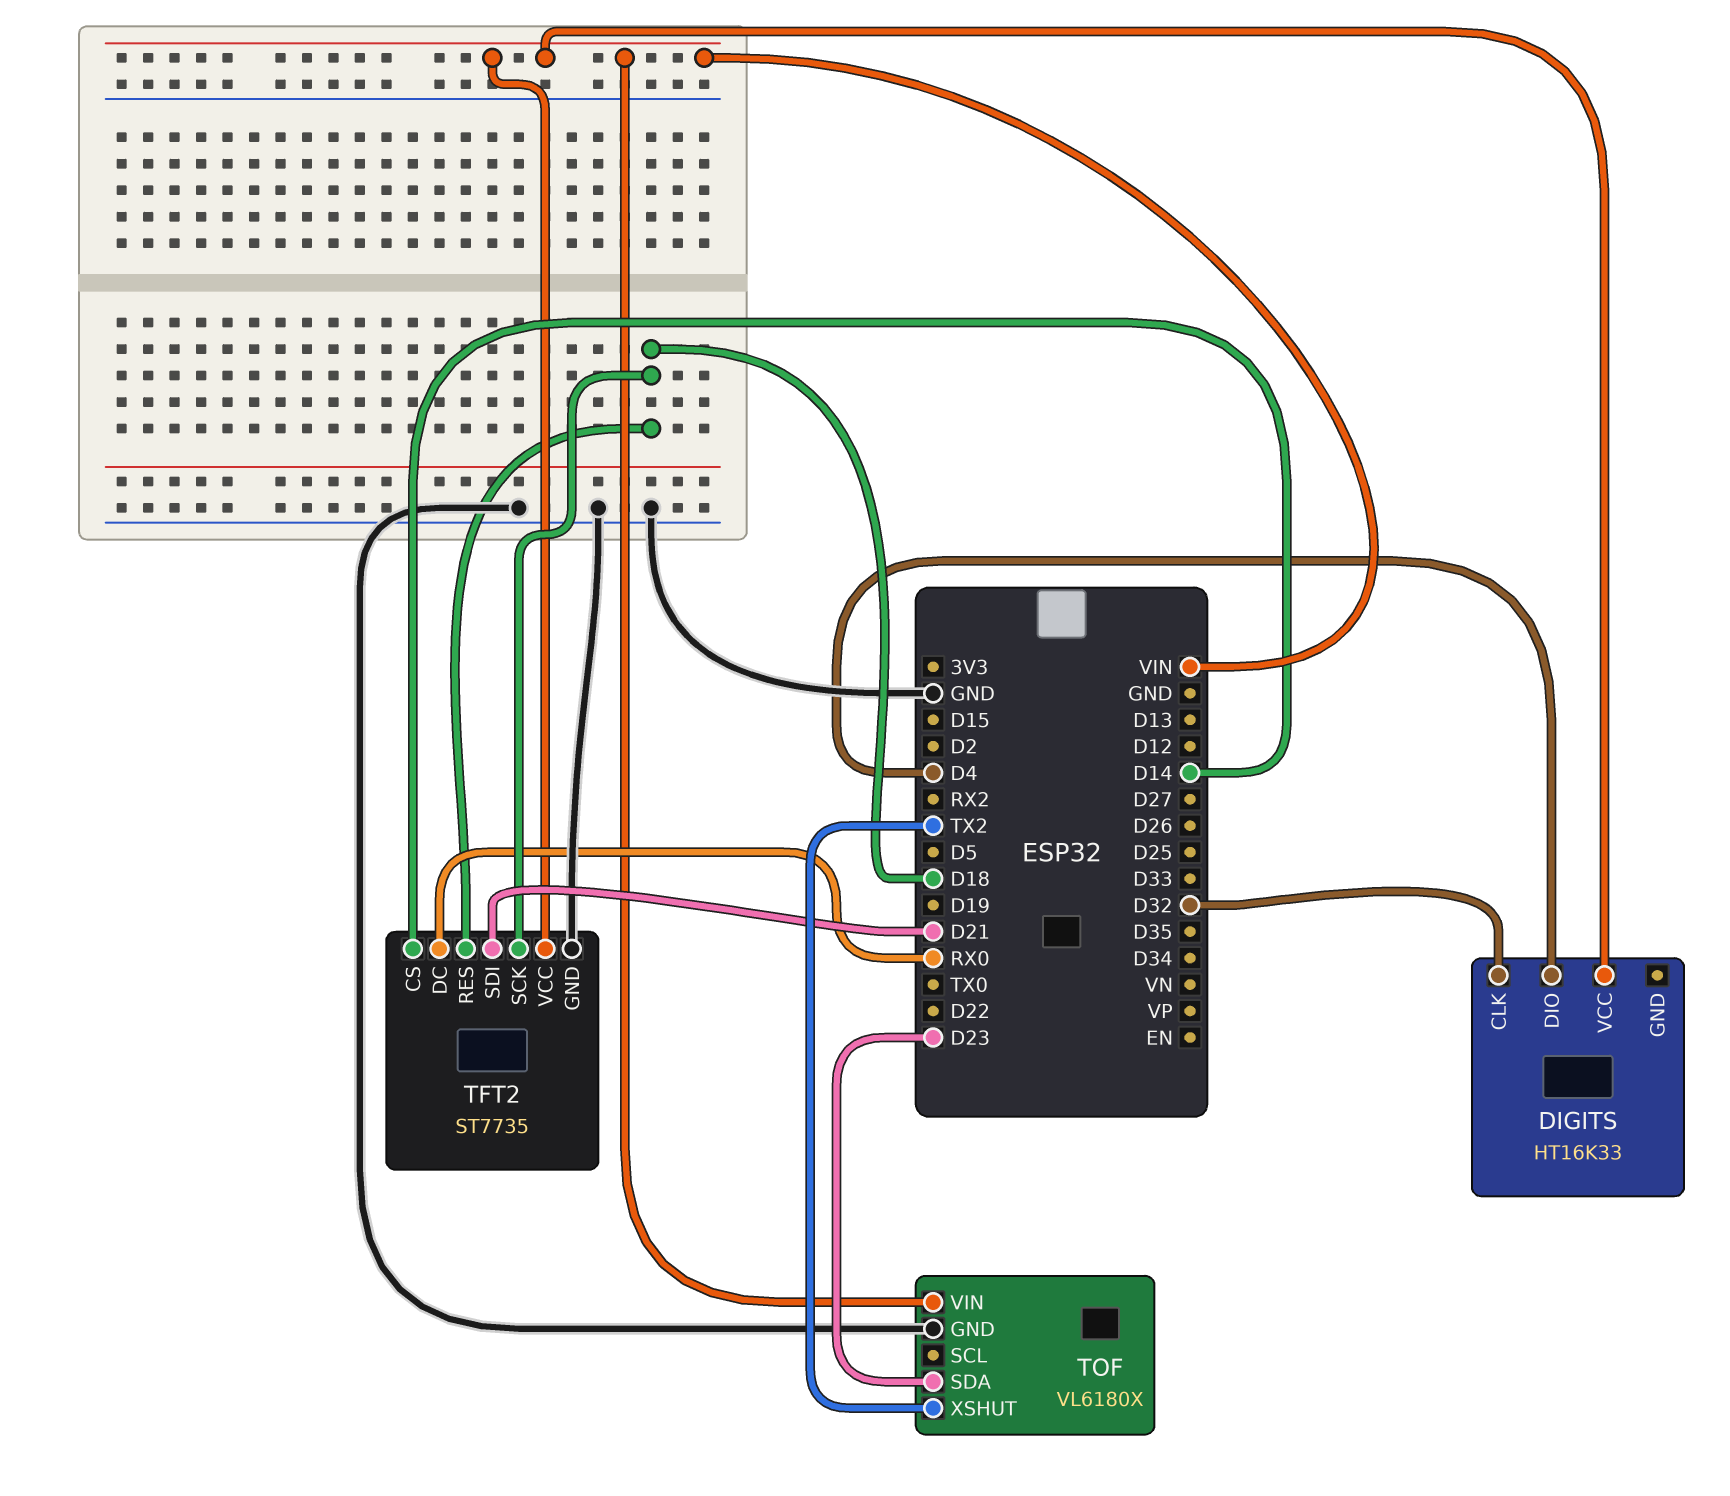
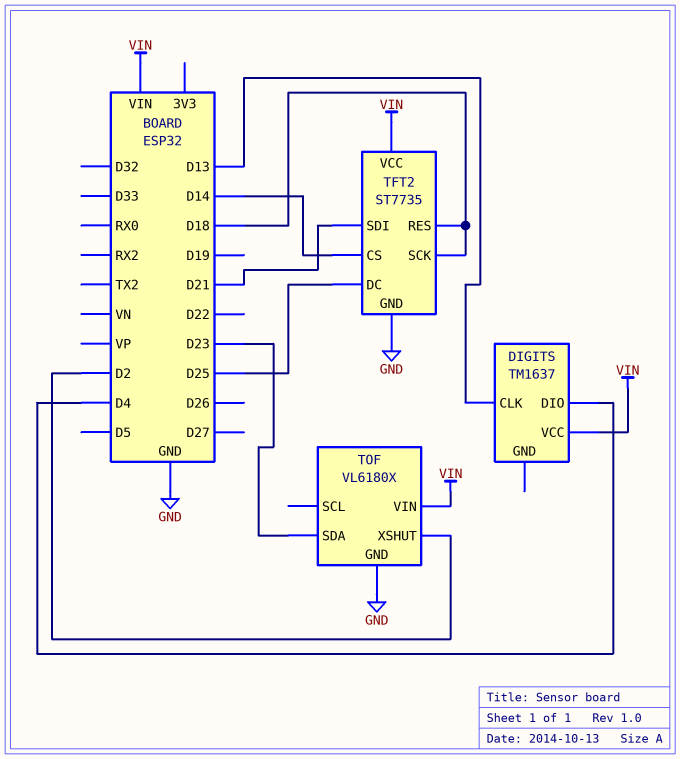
DIGITS: HT16K33 -> TM1637
DIGITS pin CLK: D32 -> D13
TFT2 pin DC: RX0 -> D25
TOF pin XSHUT: TX2 -> D2

